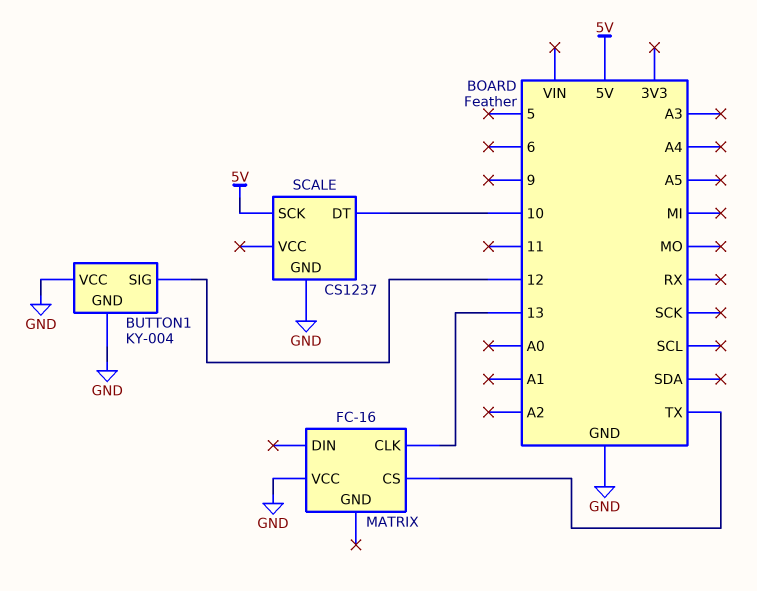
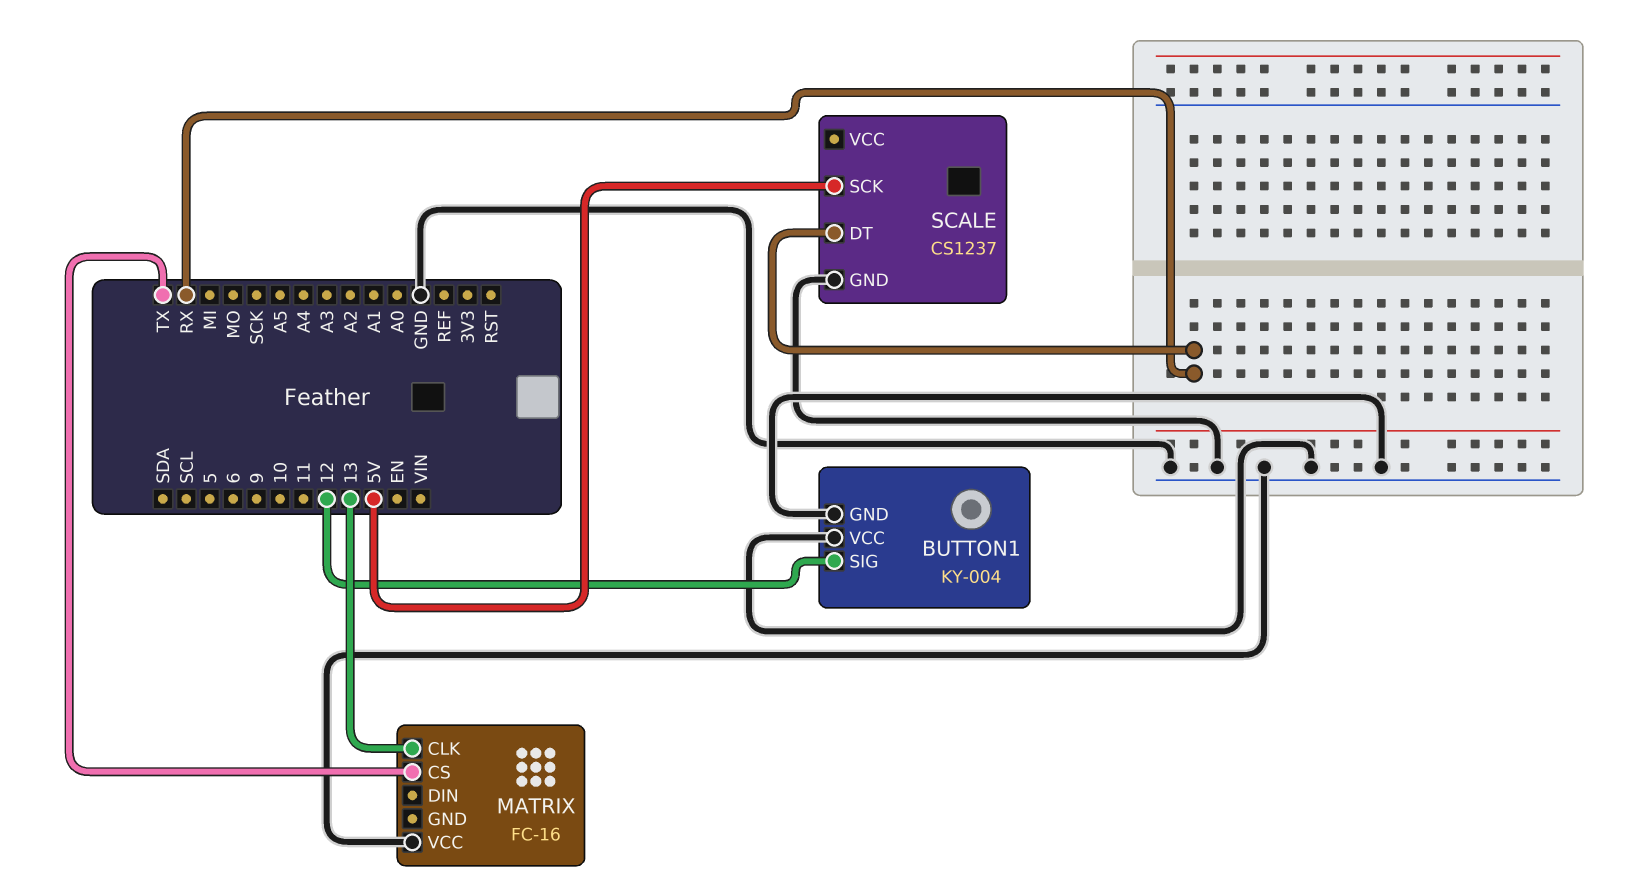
SCALE pin DT: 10 -> RX

